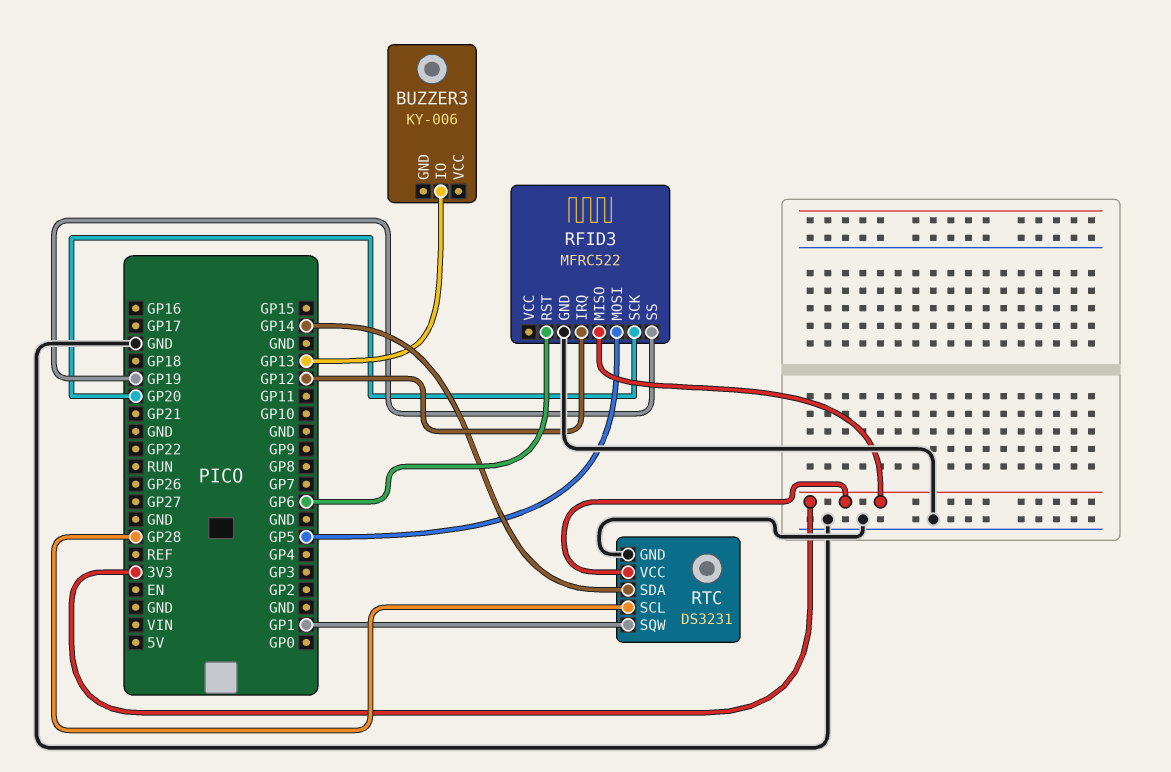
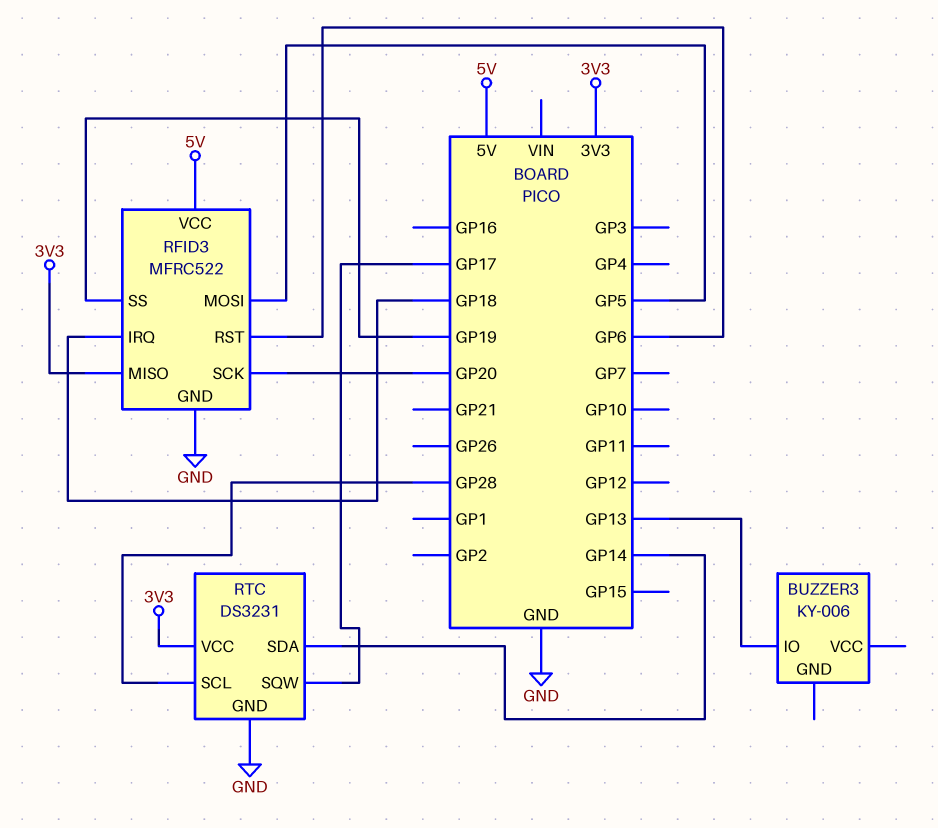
RFID3 pin IRQ: GP12 -> GP18
RFID3 pin VCC: none -> 5V
RTC pin SQW: GP1 -> GP17

